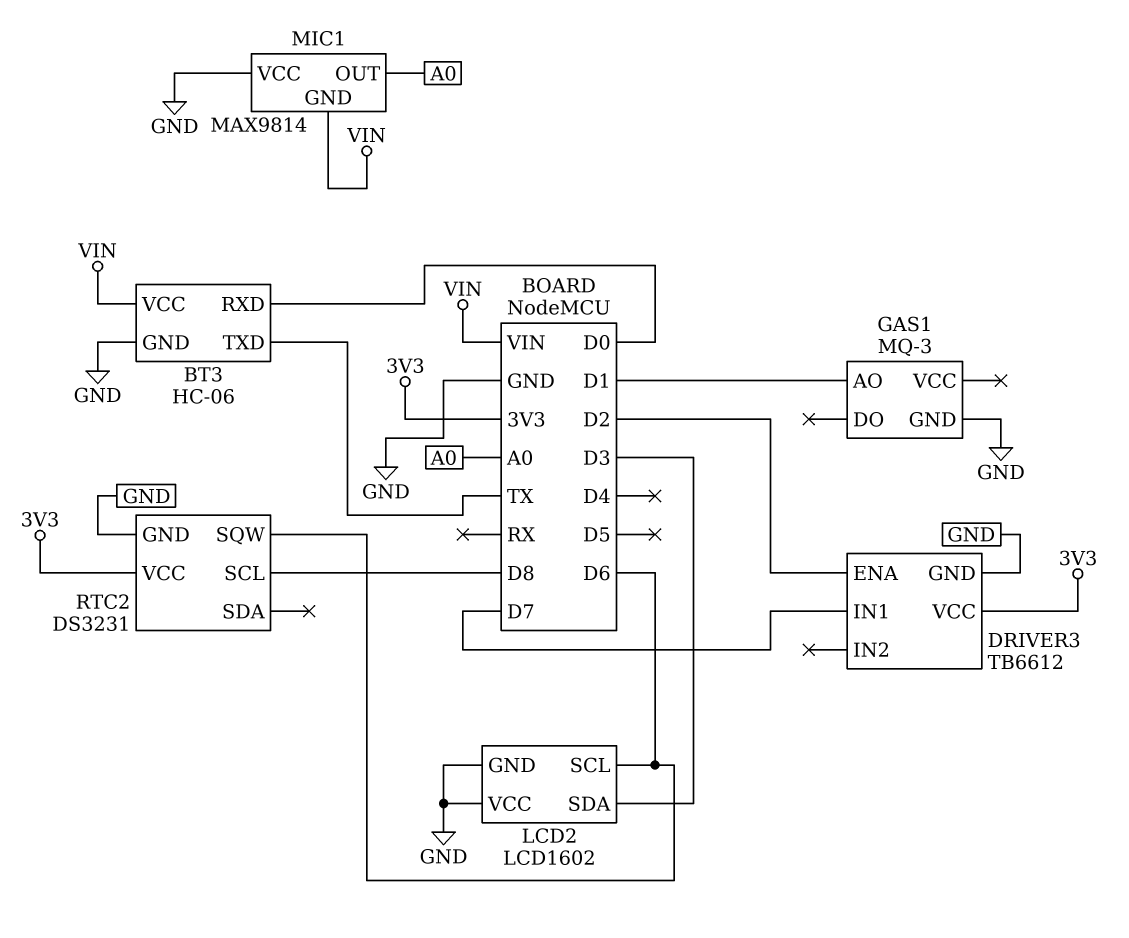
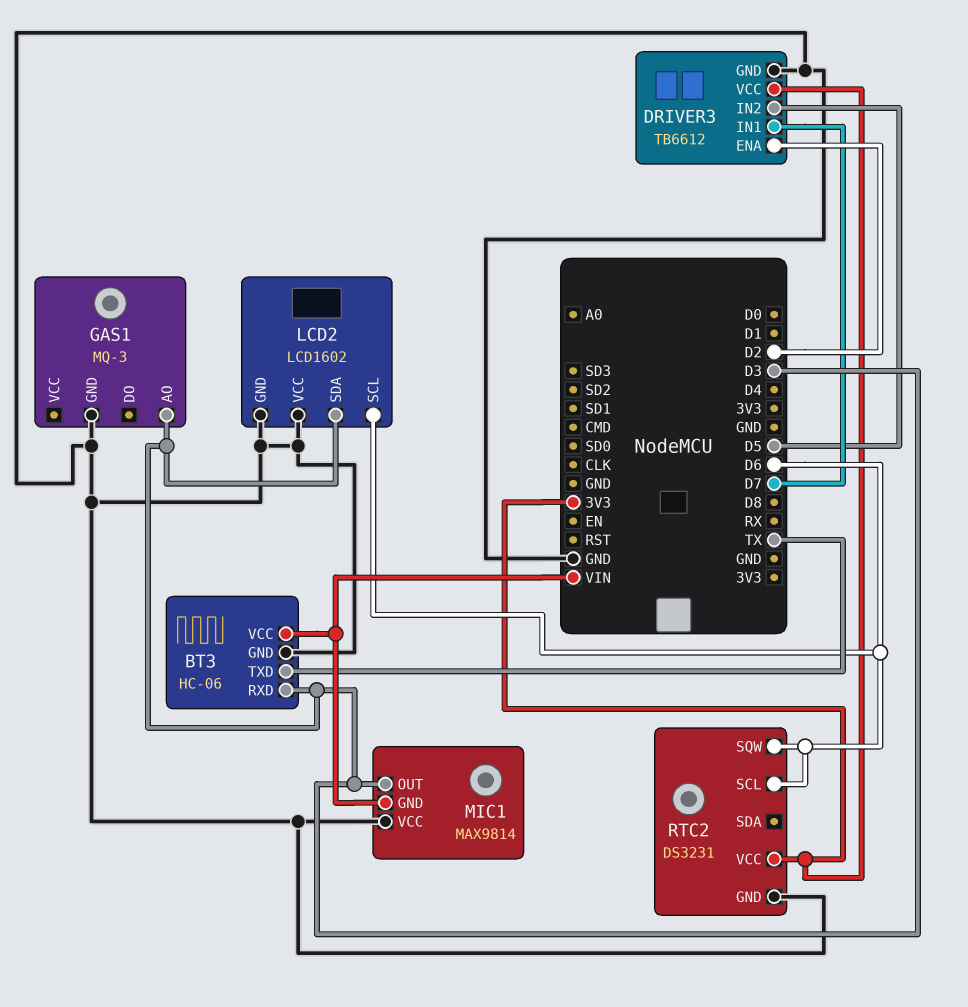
BT3 pin RXD: D0 -> D3
DRIVER3 pin IN2: none -> D5
GAS1 pin AO: D1 -> D3
MIC1 pin OUT: A0 -> D3
RTC2 pin SCL: D8 -> D6

